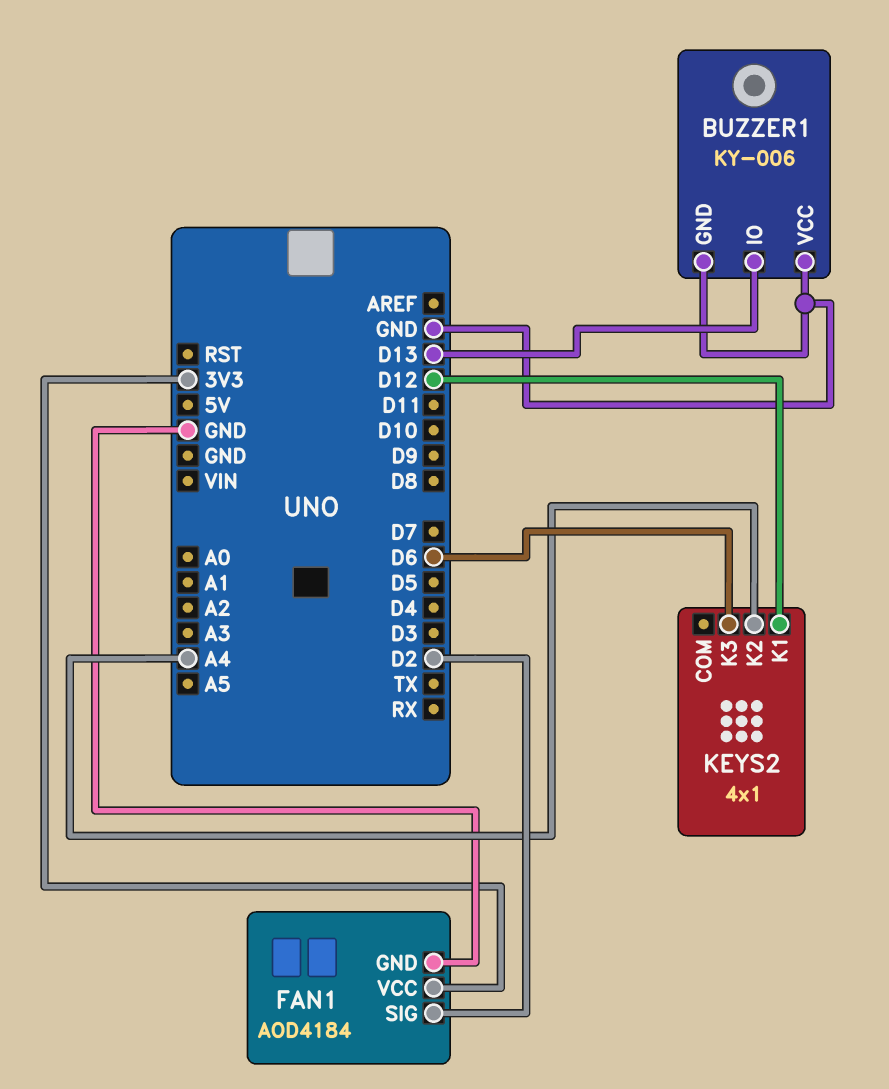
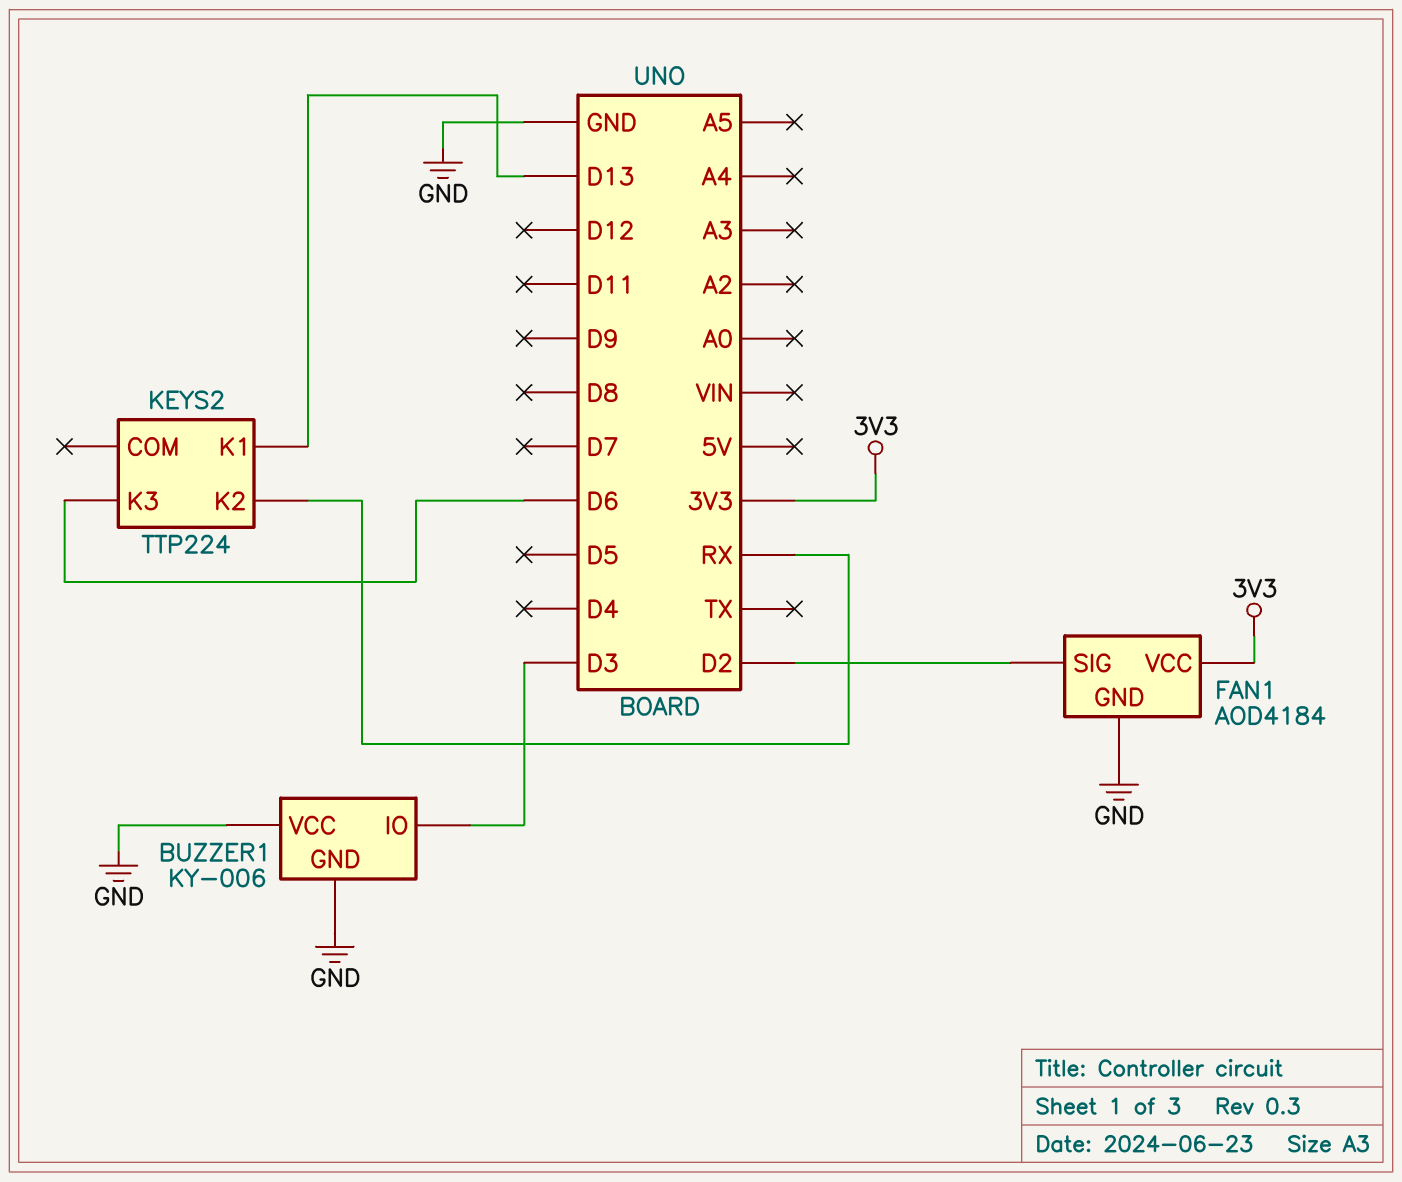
BUZZER1 pin IO: D13 -> D3
KEYS2: 4x1 -> TTP224
KEYS2 pin K1: D12 -> D13
KEYS2 pin K2: A4 -> RX

